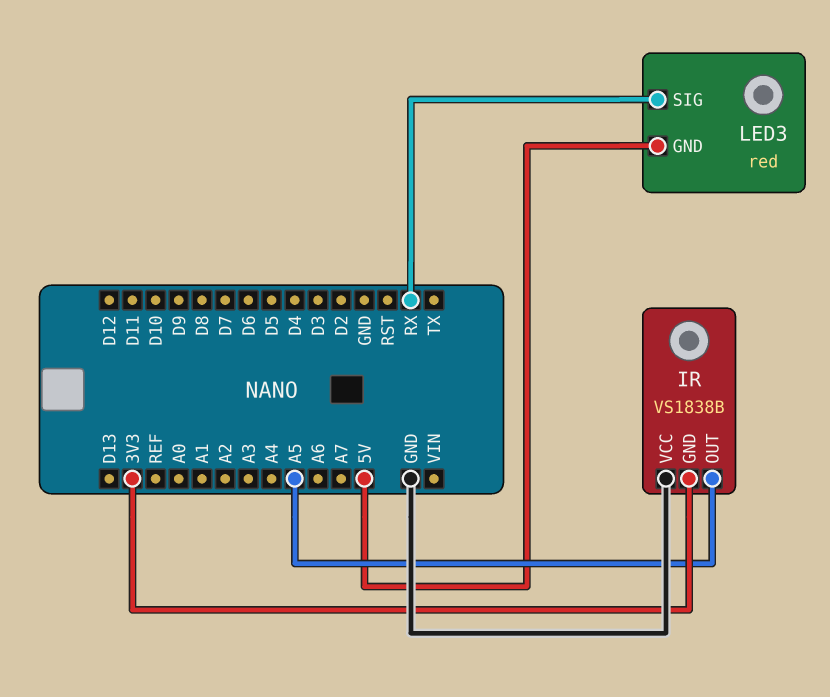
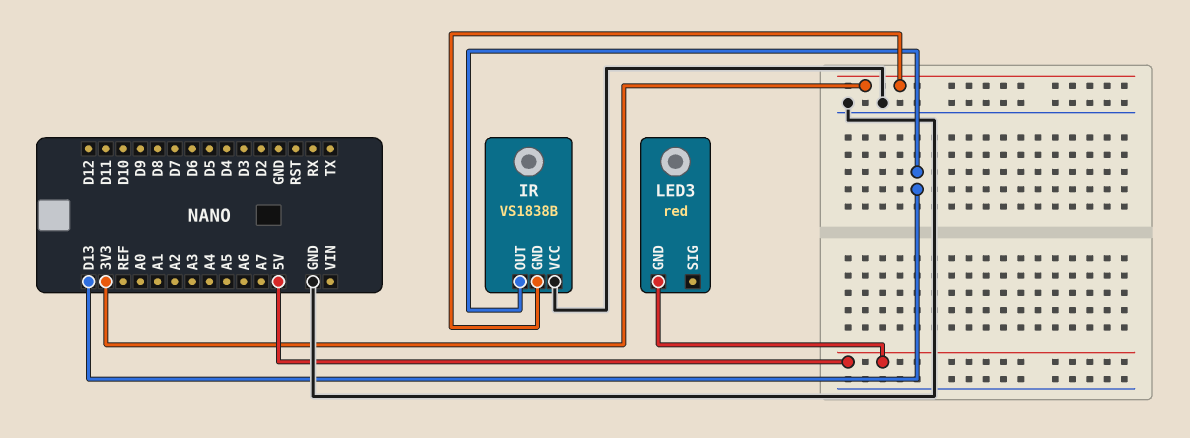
IR pin OUT: A5 -> D13
LED3 pin SIG: RX -> none

